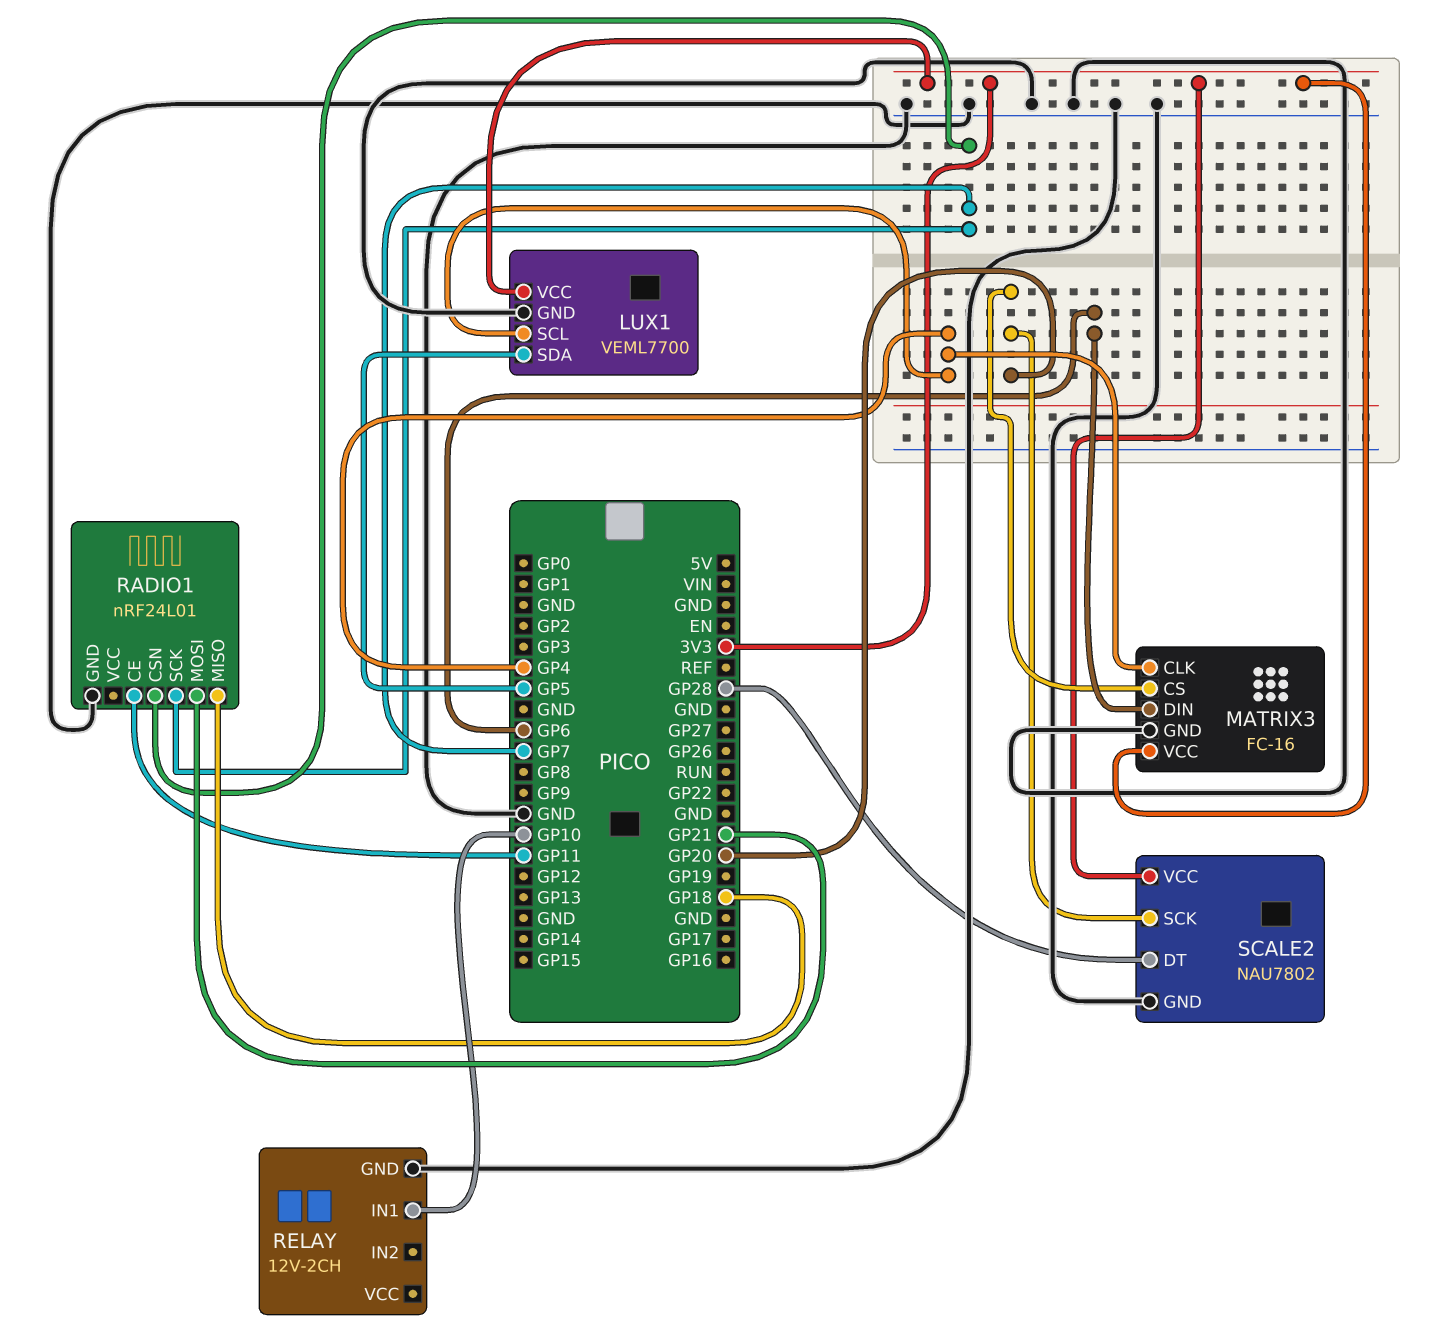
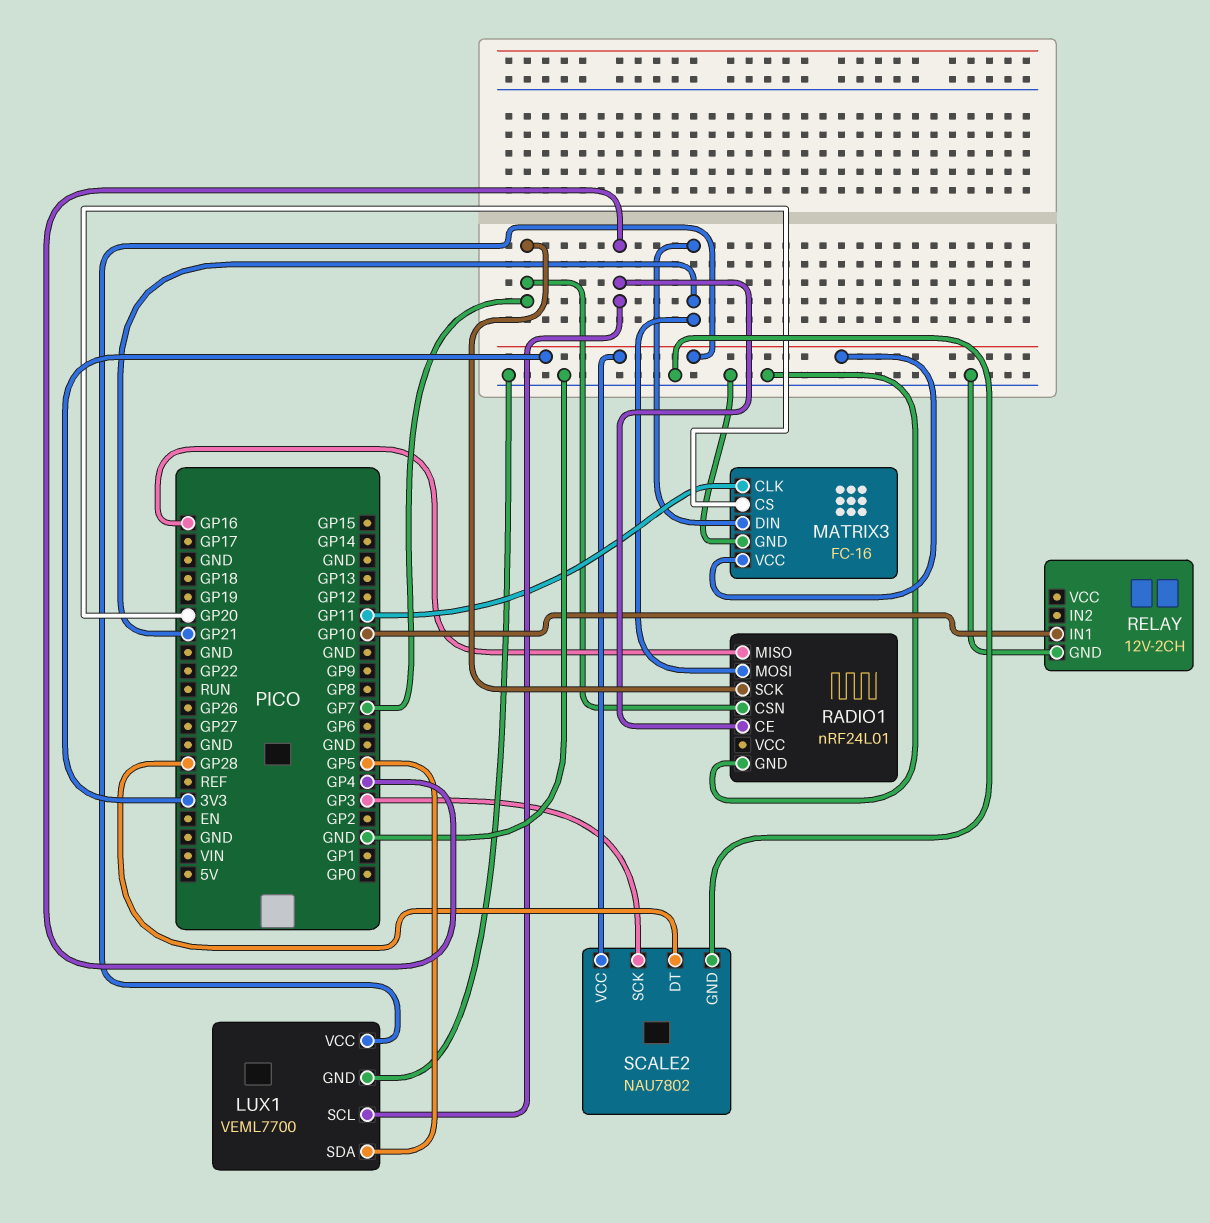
MATRIX3 pin CLK: GP4 -> GP11
MATRIX3 pin DIN: GP6 -> GP21
RADIO1 pin CE: GP11 -> GP4
RADIO1 pin MISO: GP18 -> GP16
SCALE2 pin SCK: GP20 -> GP3

